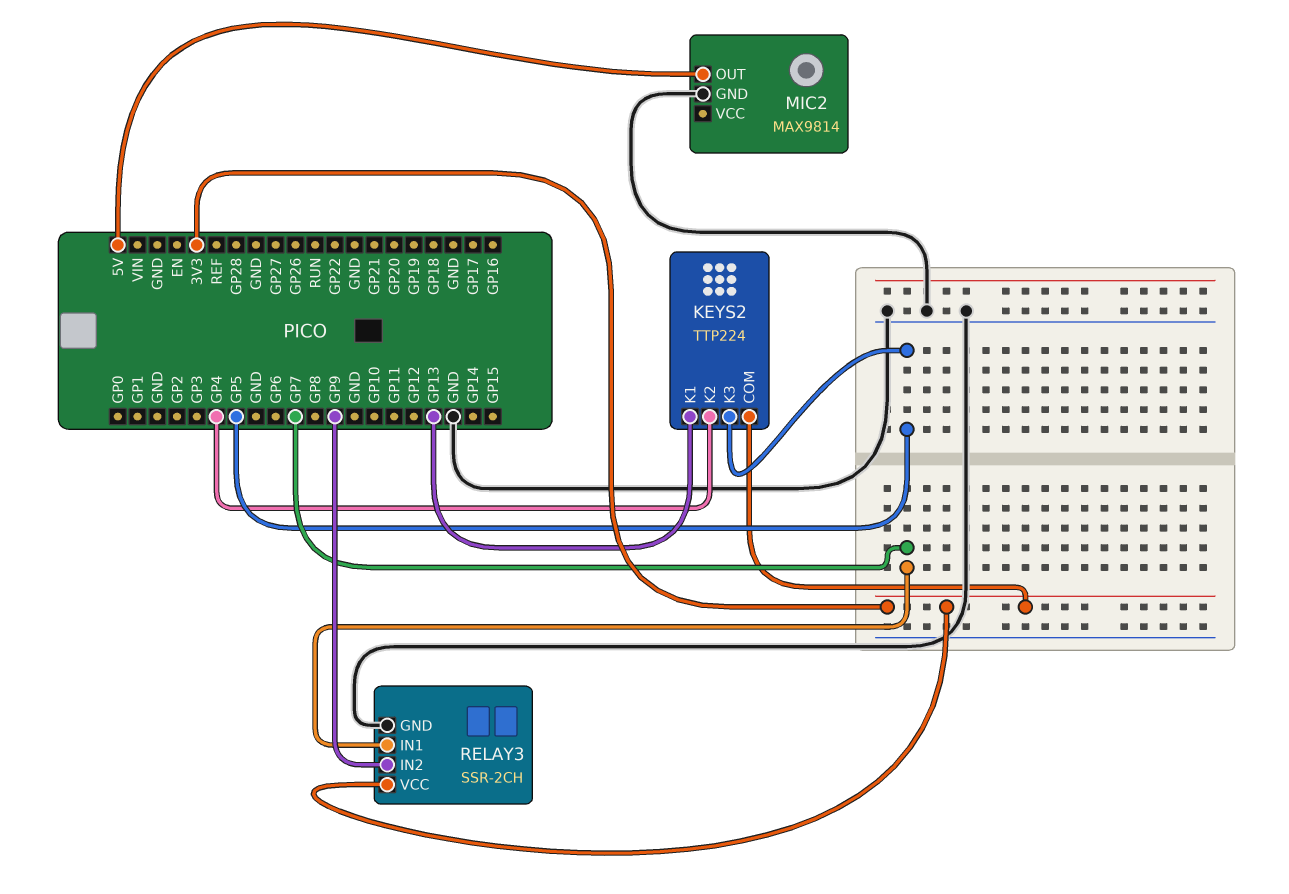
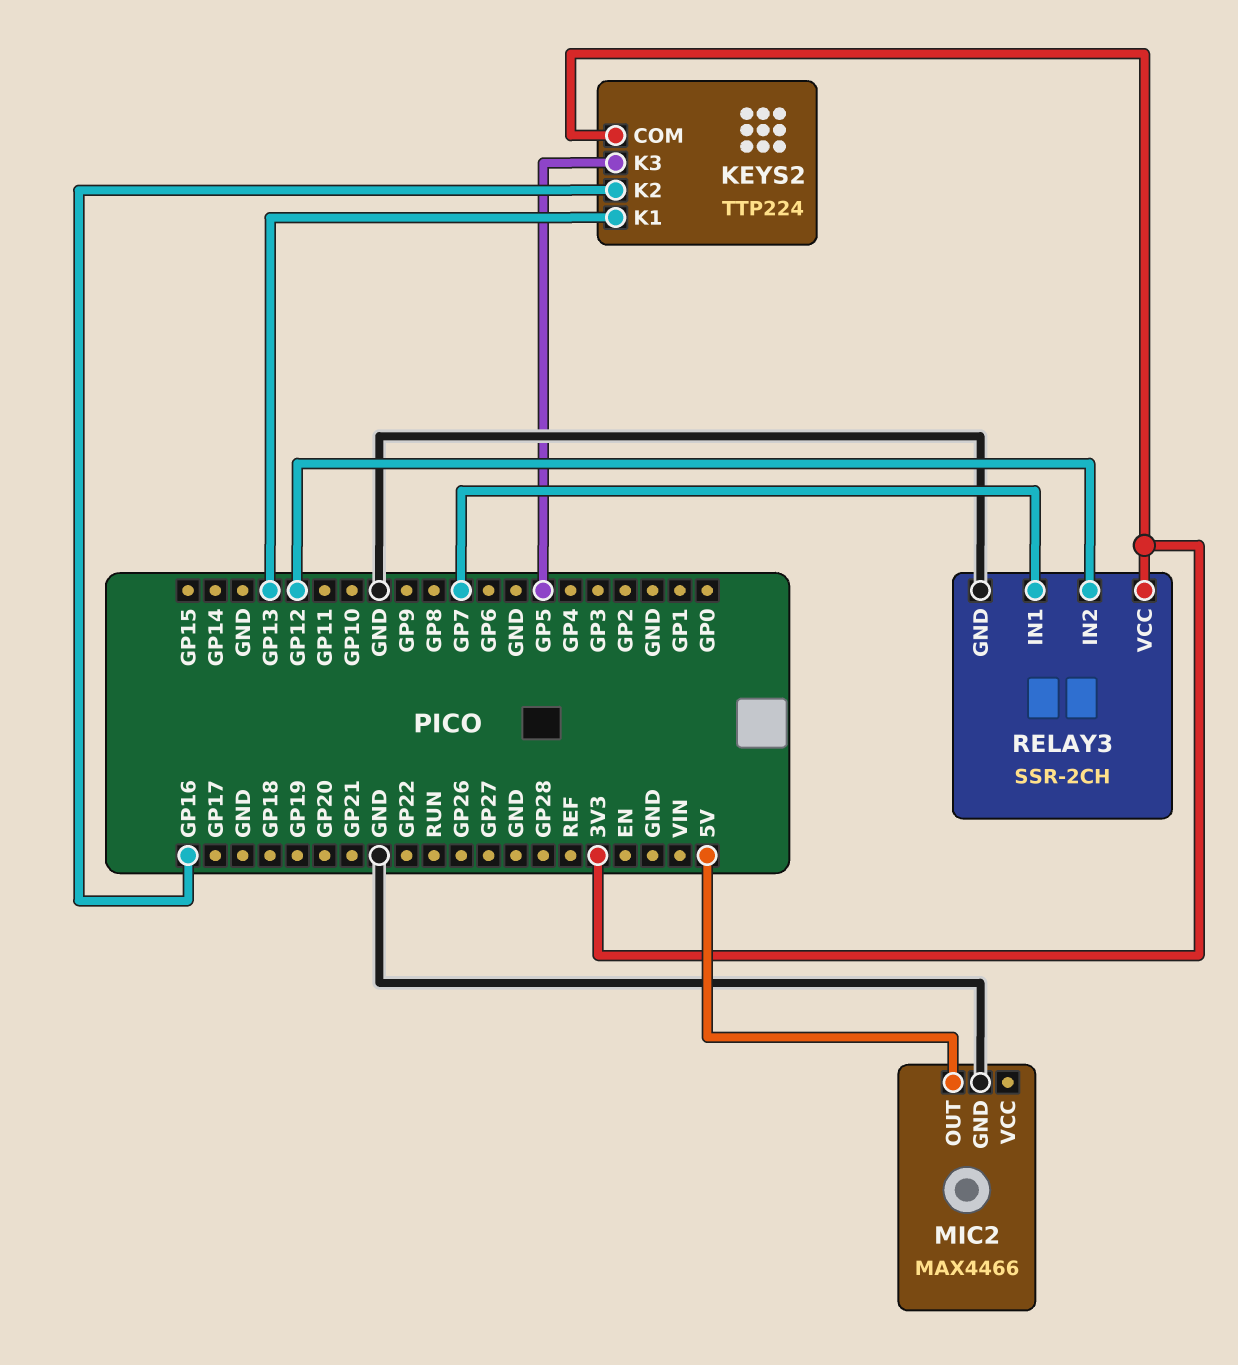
KEYS2 pin K2: GP4 -> GP16
MIC2: MAX9814 -> MAX4466
RELAY3 pin IN2: GP9 -> GP12

